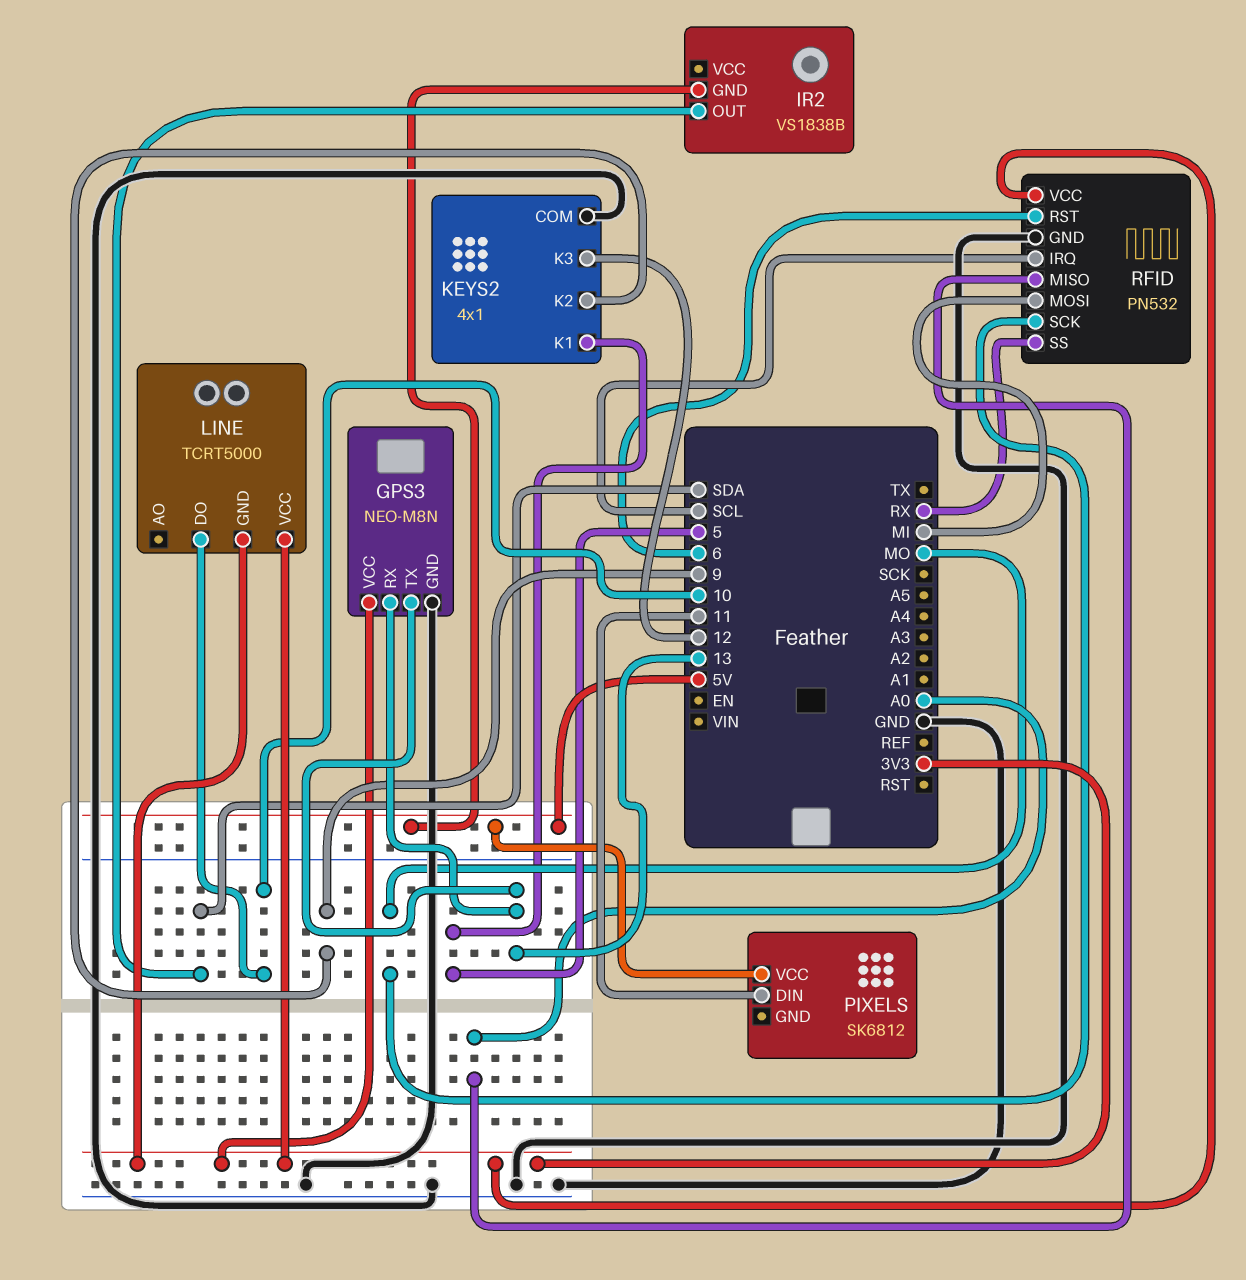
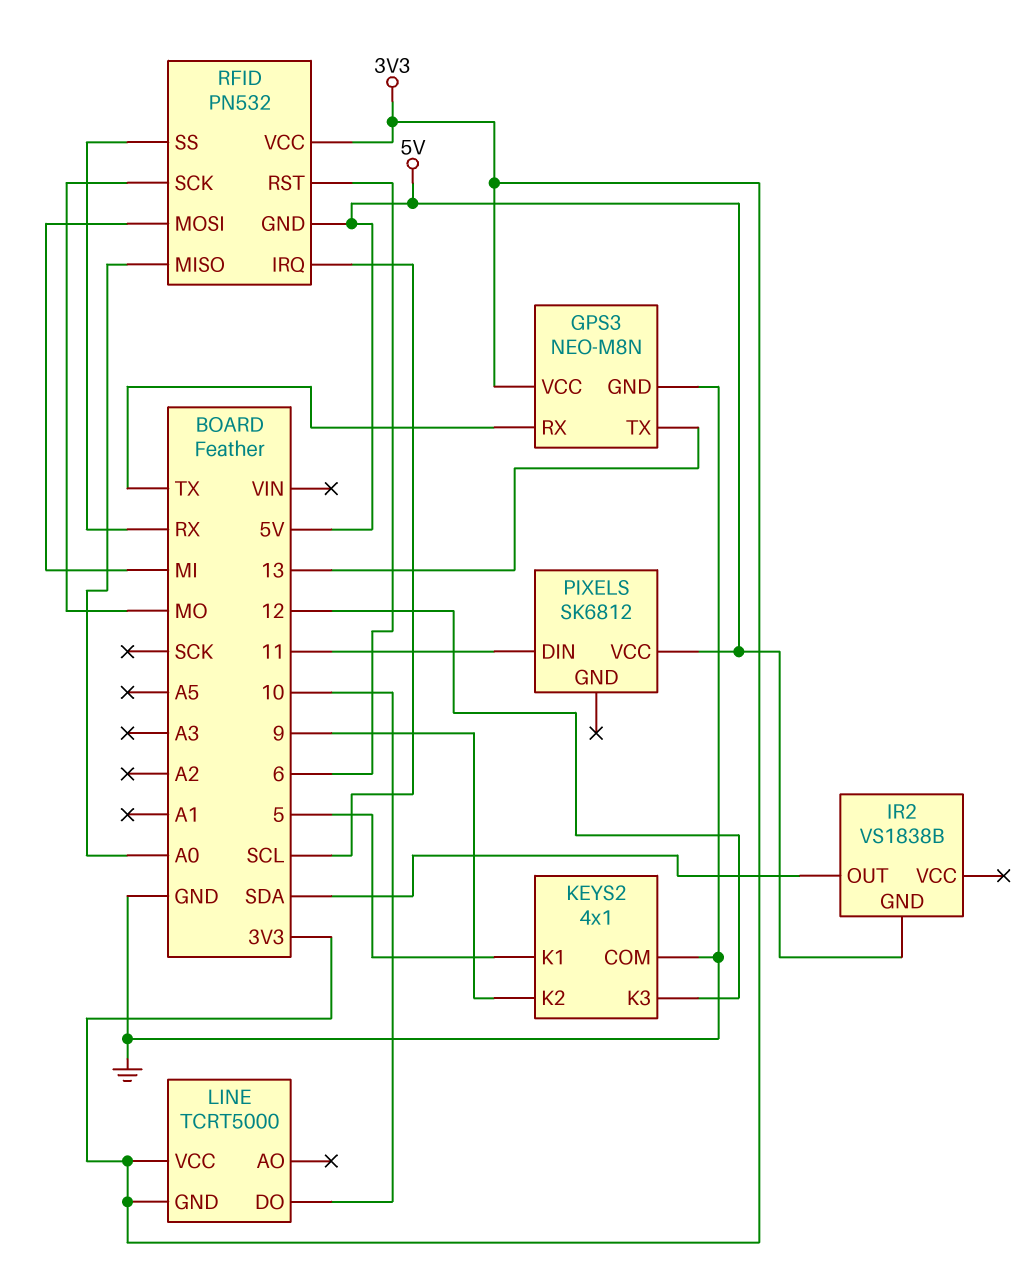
GPS3 pin RX: 13 -> TX
RFID pin GND: GND -> 5V

